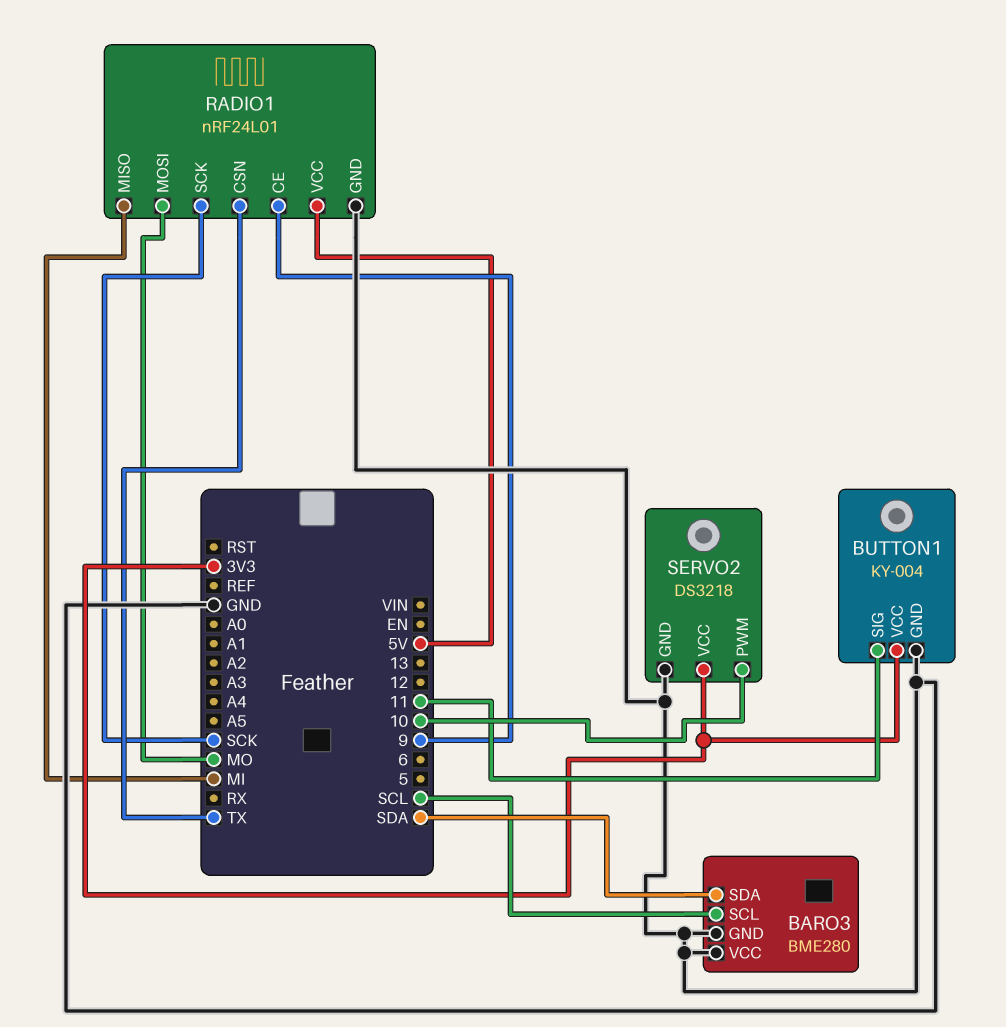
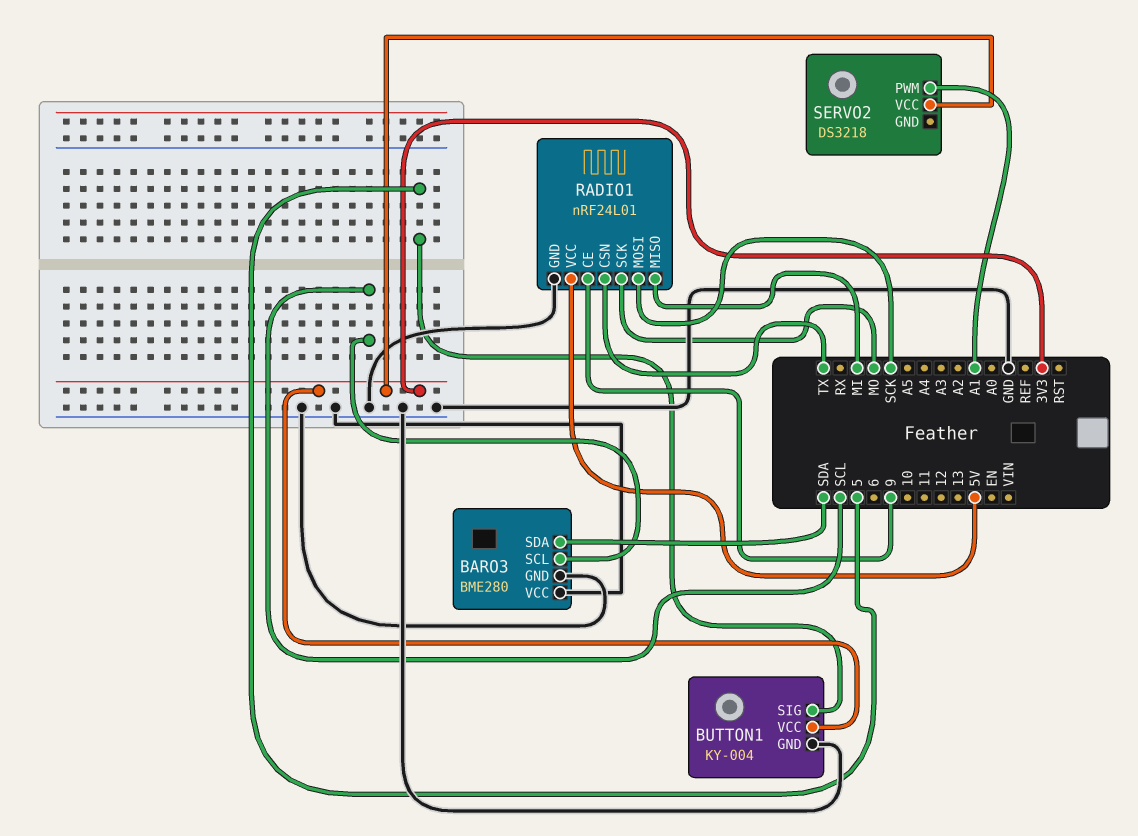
BUTTON1 pin SIG: 11 -> 5
RADIO1 pin MOSI: MO -> SCK
RADIO1 pin SCK: SCK -> MO
SERVO2 pin GND: GND -> none
SERVO2 pin PWM: 10 -> A1

